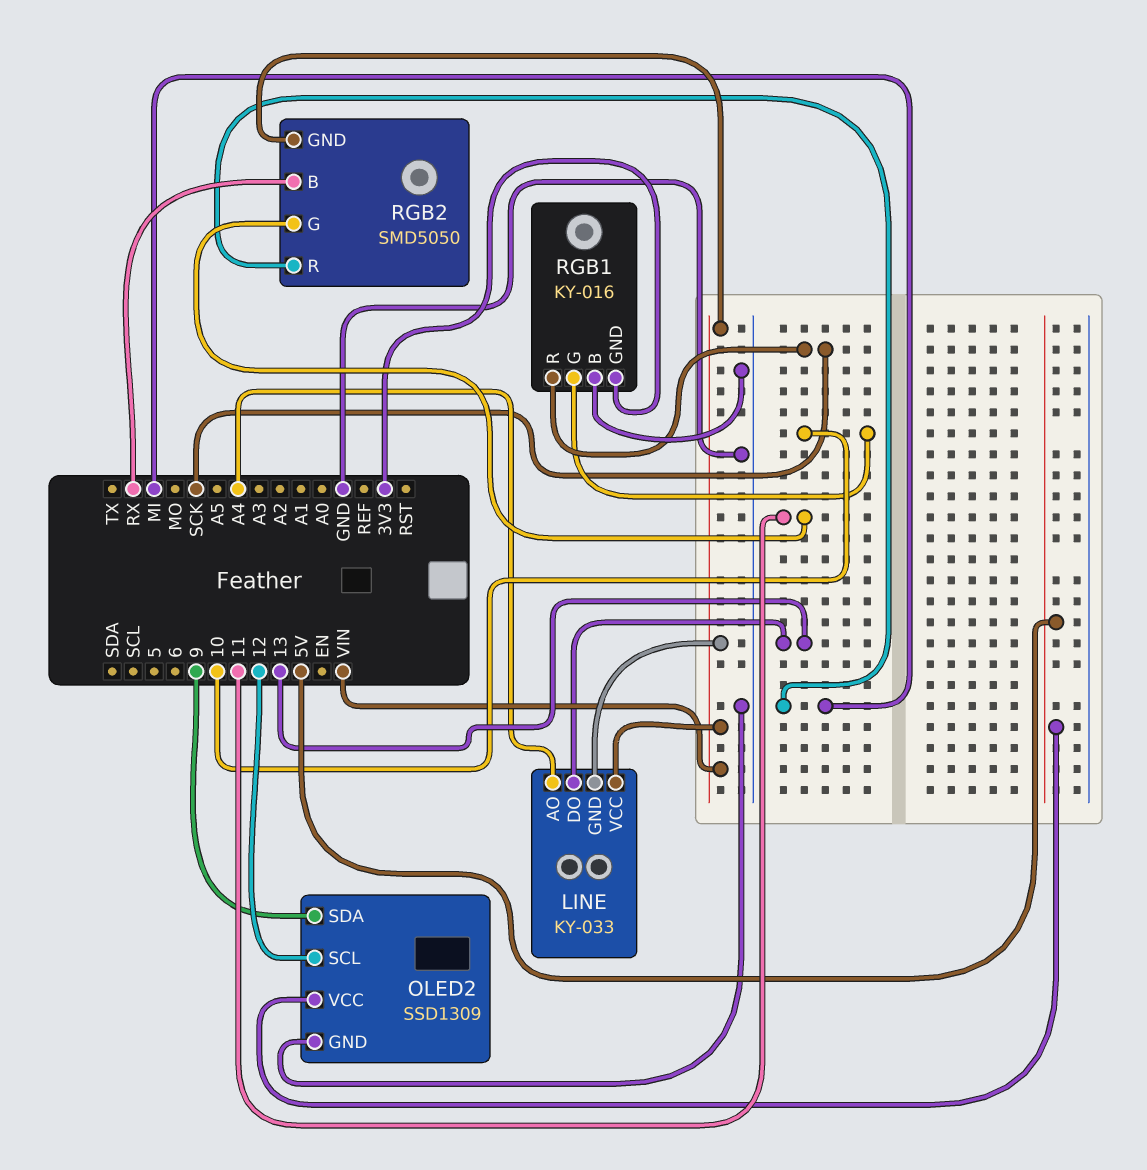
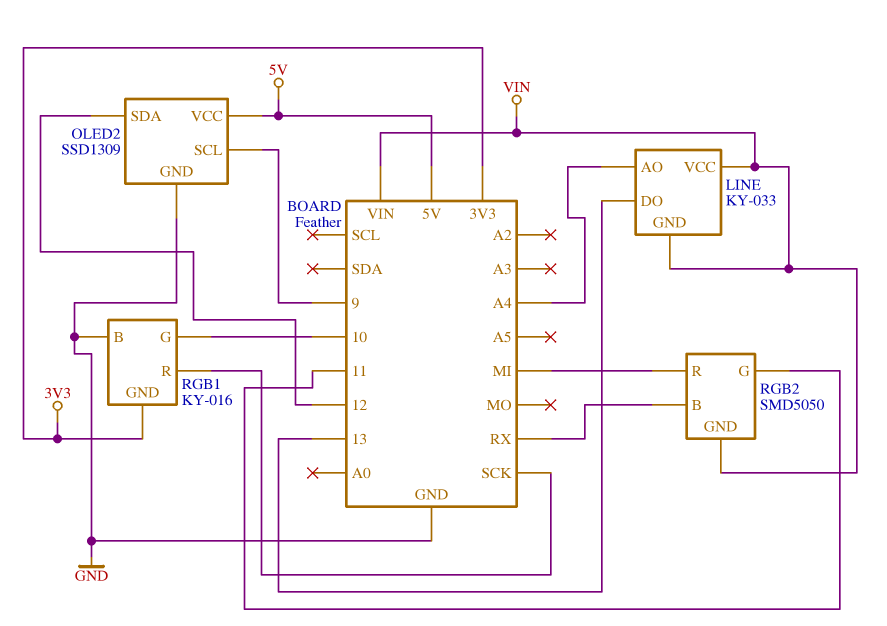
OLED2 pin SCL: 12 -> 9
OLED2 pin SDA: 9 -> 12

